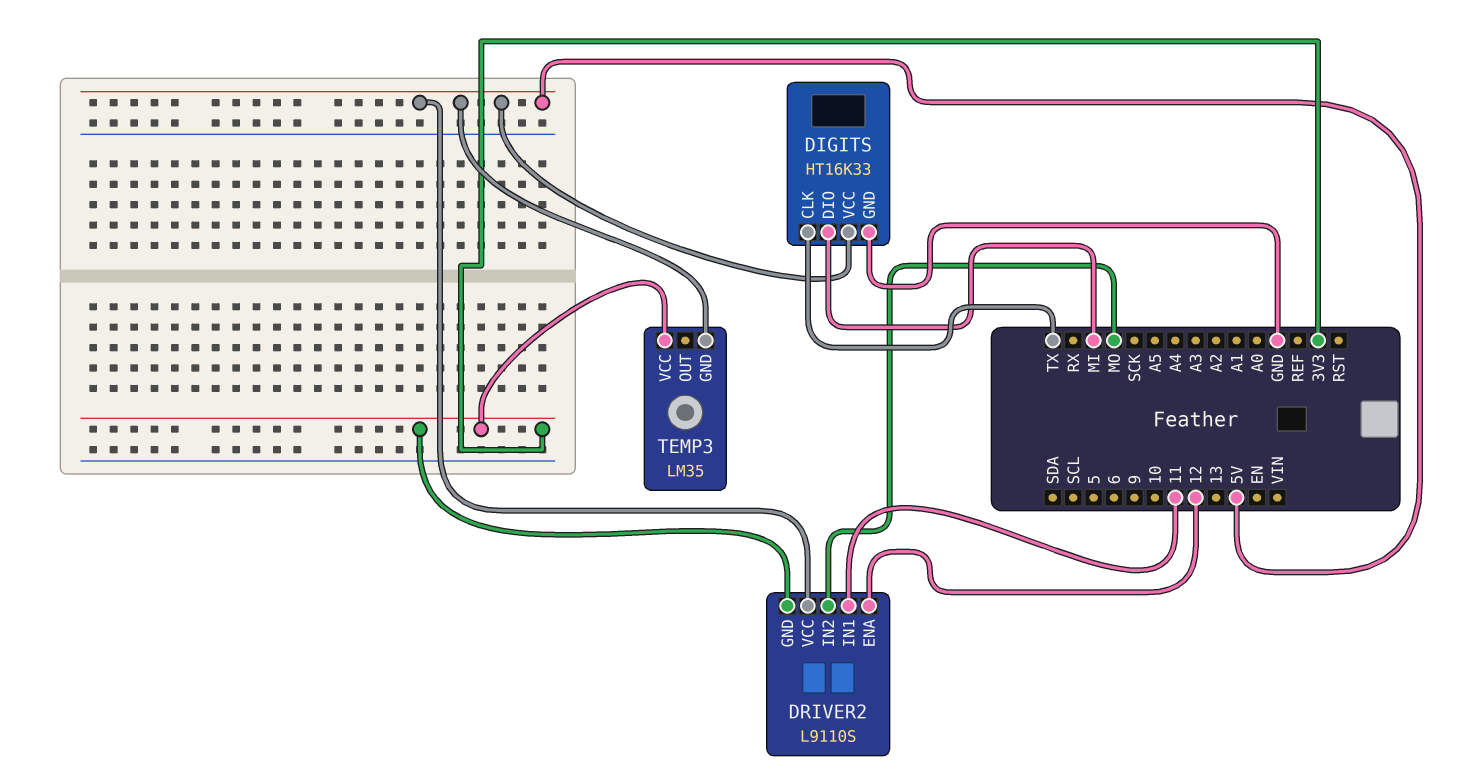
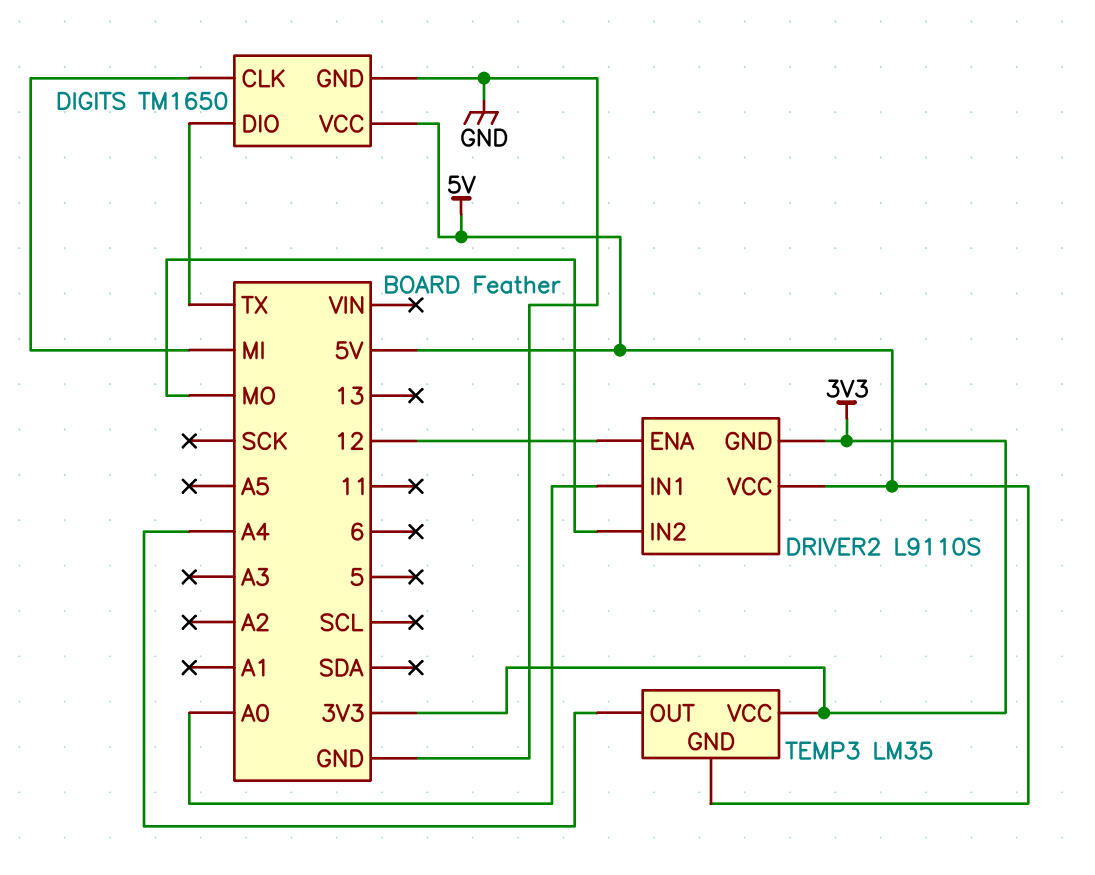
DIGITS: HT16K33 -> TM1650
DIGITS pin CLK: TX -> MI
DIGITS pin DIO: MI -> TX
DRIVER2 pin IN1: 11 -> A0
TEMP3 pin OUT: none -> A4

